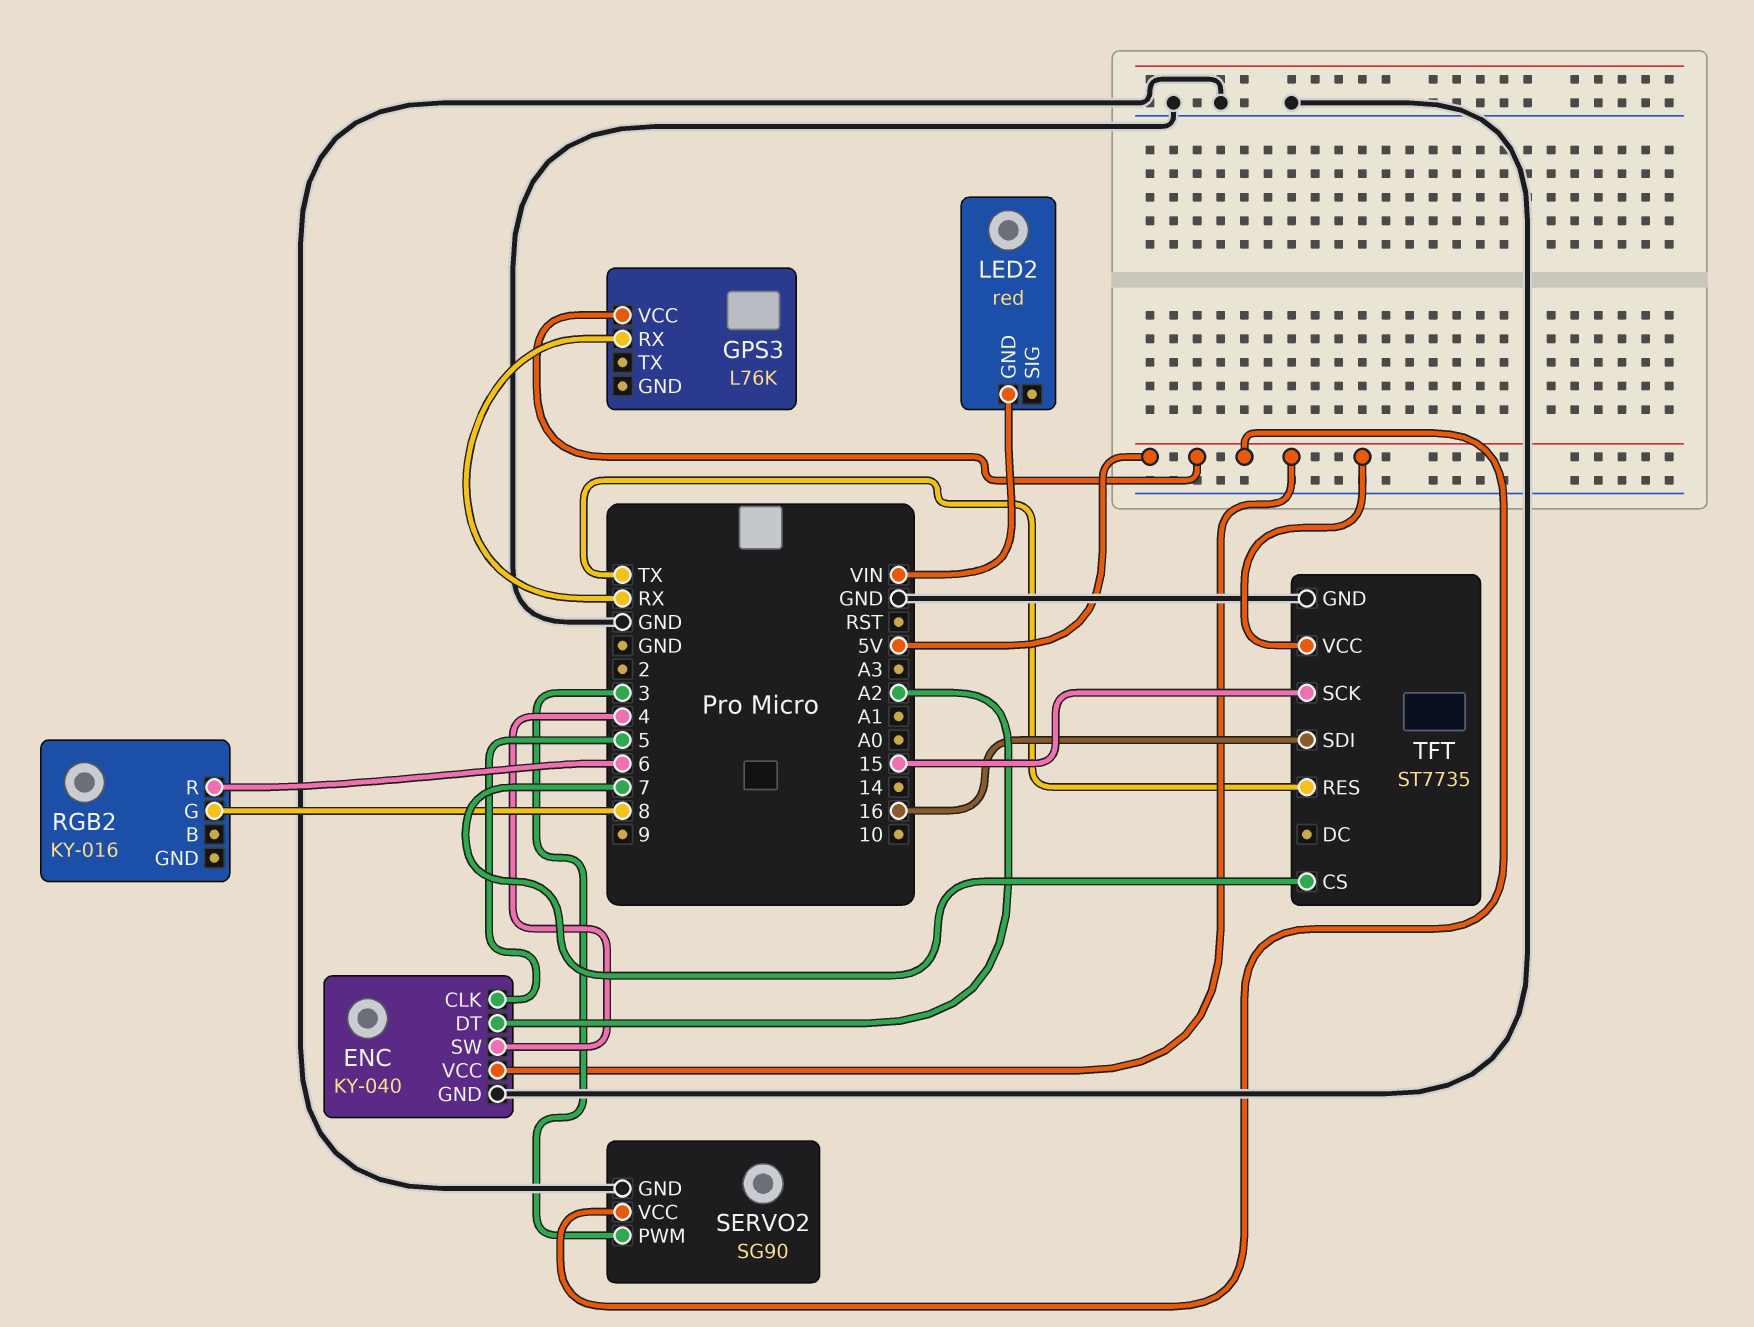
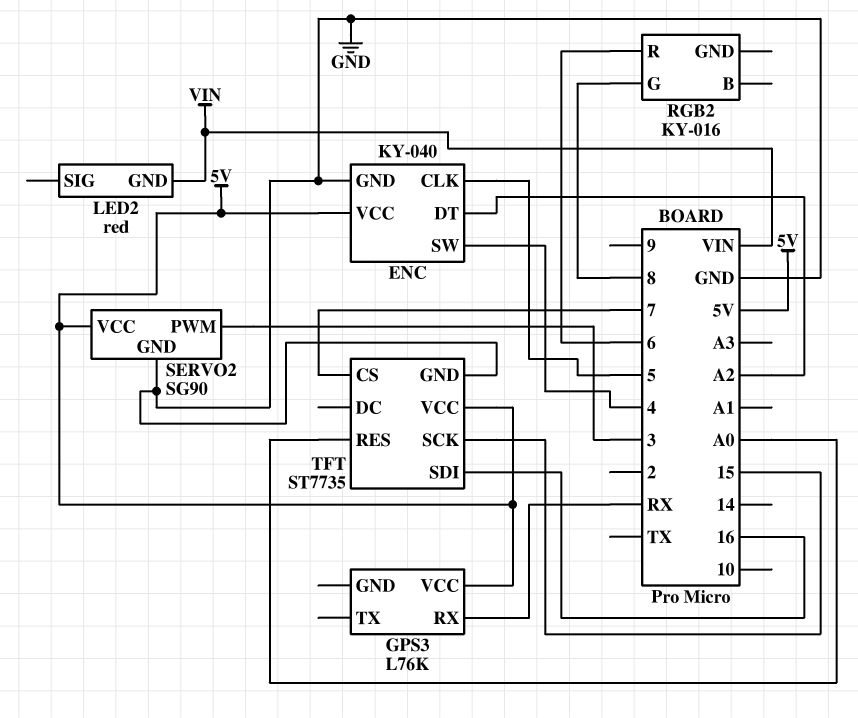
TFT pin RES: TX -> A0

